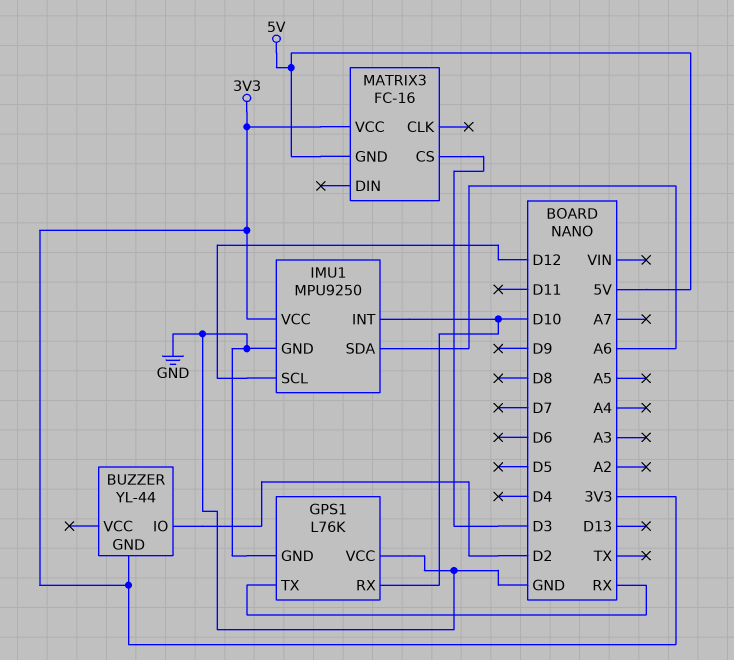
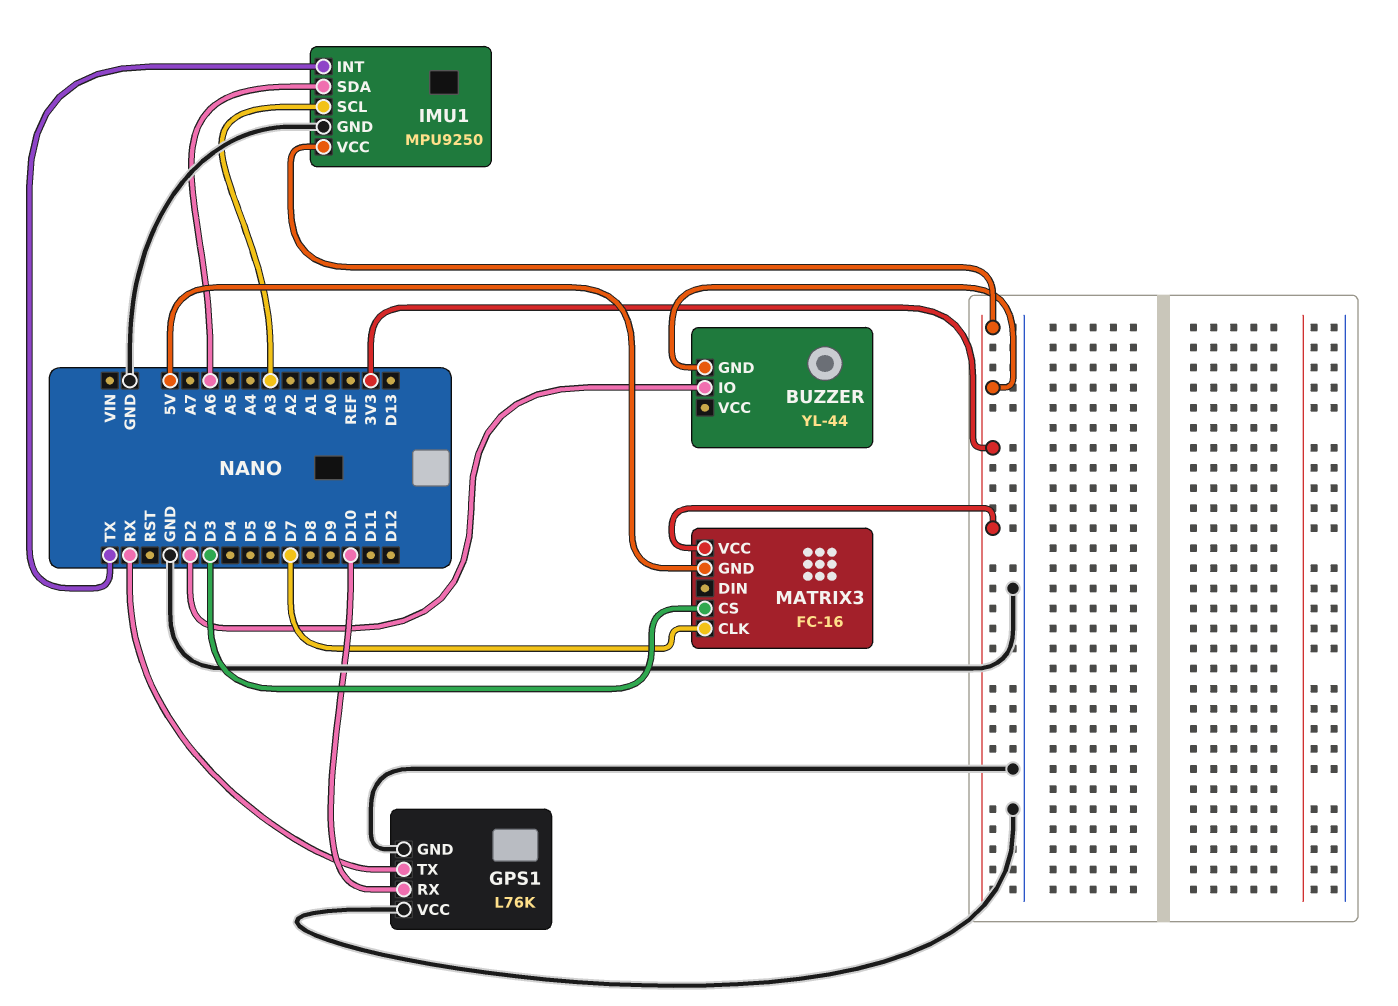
IMU1 pin INT: D10 -> TX
IMU1 pin SCL: D12 -> A3
MATRIX3 pin CLK: none -> D7

